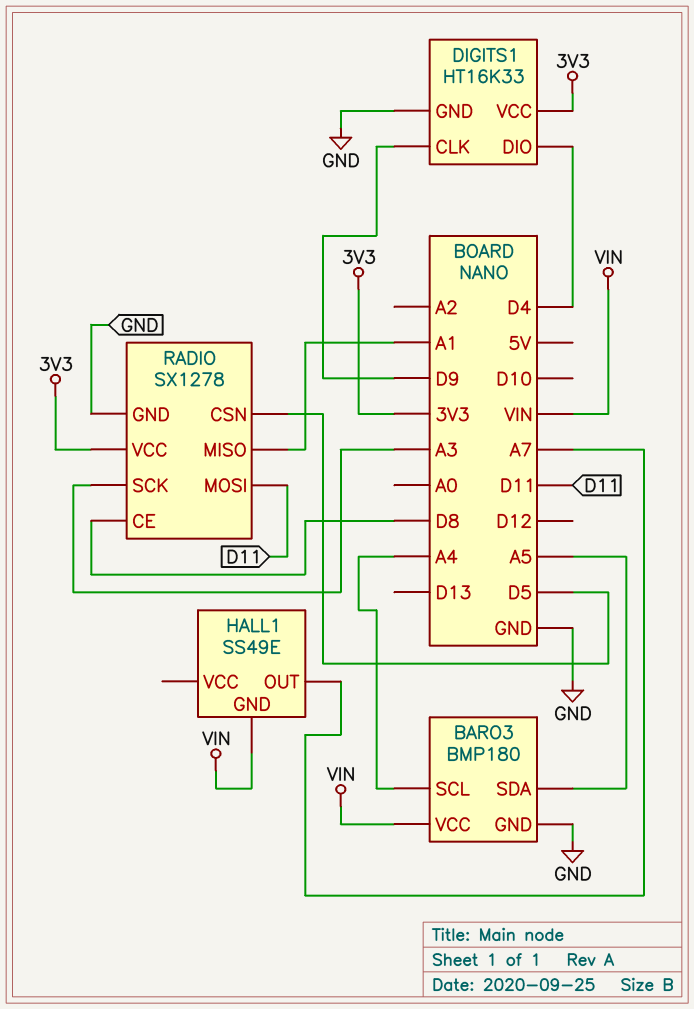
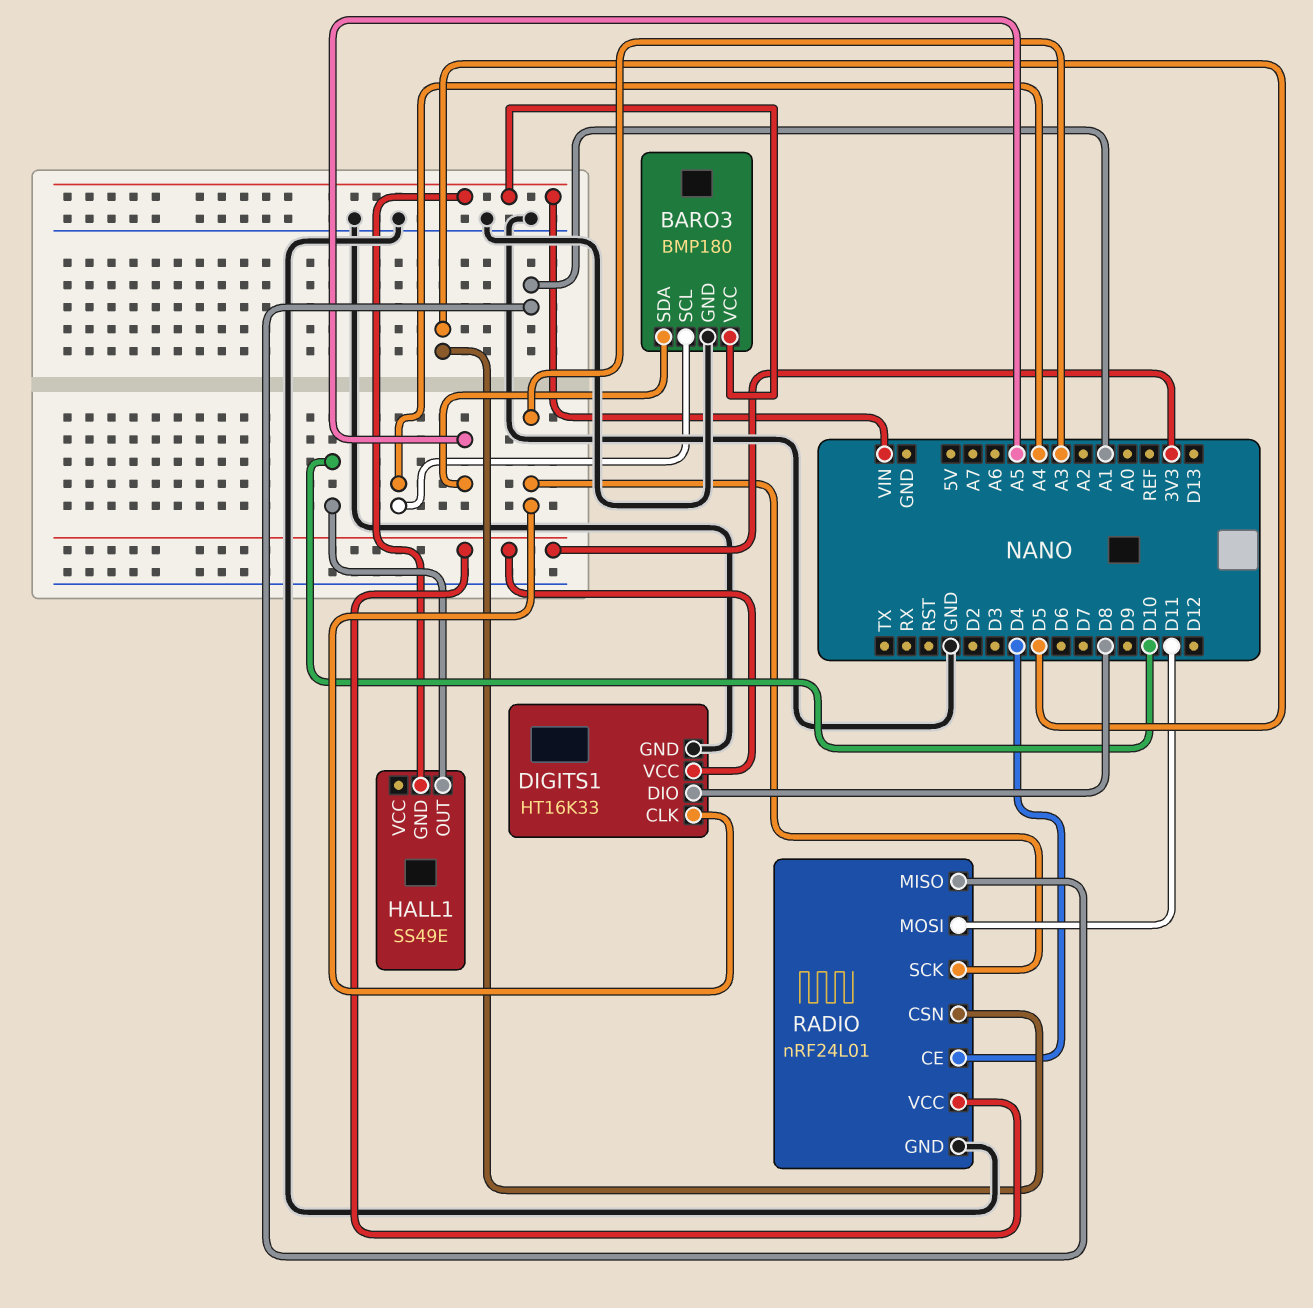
DIGITS1 pin CLK: D9 -> A3
DIGITS1 pin DIO: D4 -> D8
HALL1 pin OUT: A7 -> D10
RADIO: SX1278 -> nRF24L01
RADIO pin CE: D8 -> D4

